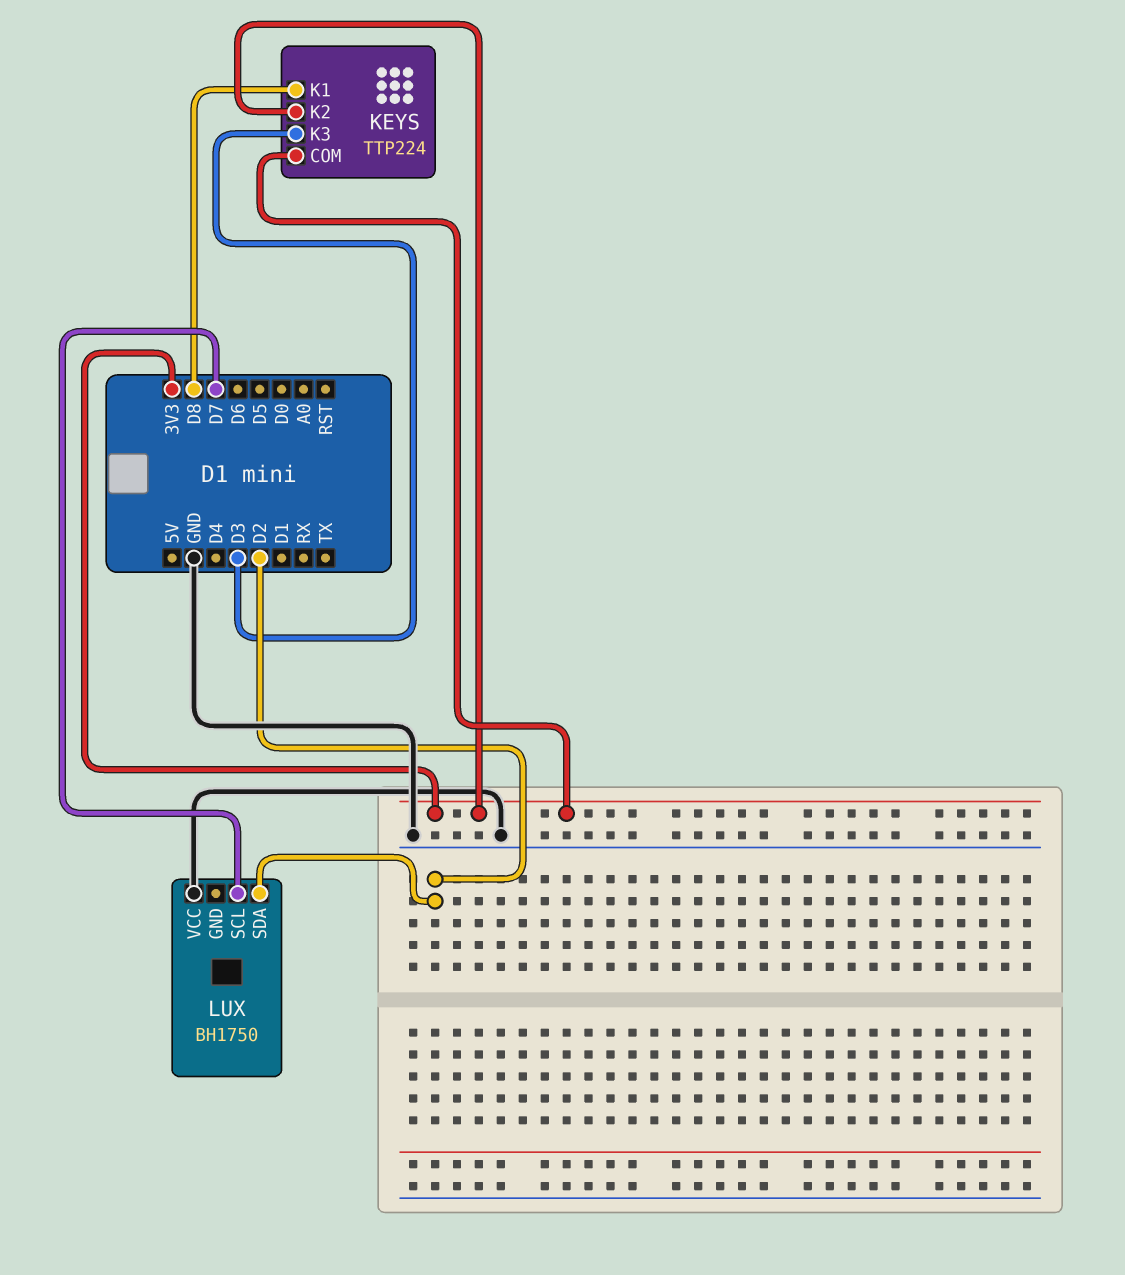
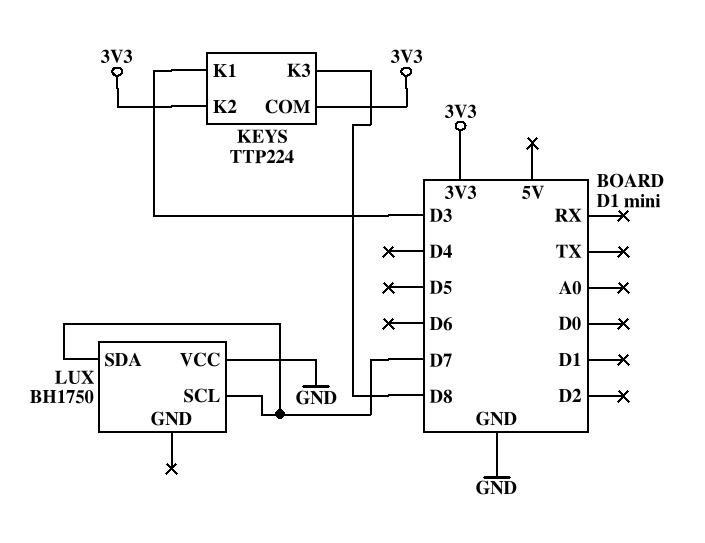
KEYS pin K1: D8 -> D3
KEYS pin K3: D3 -> D8
LUX pin SDA: D2 -> D7

